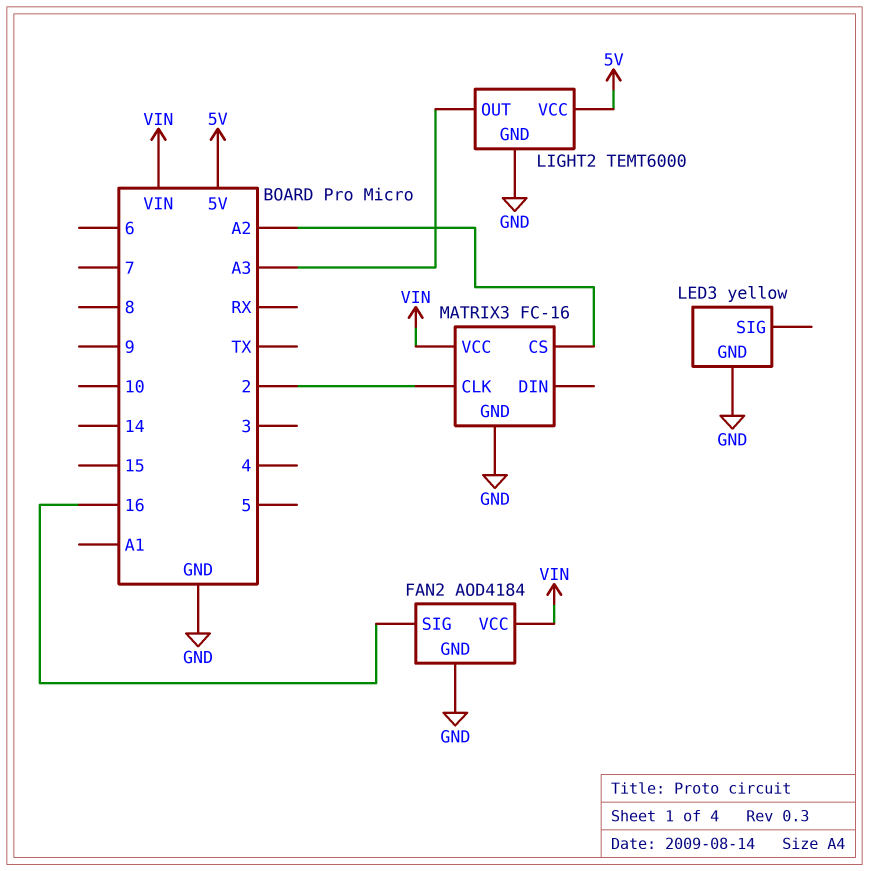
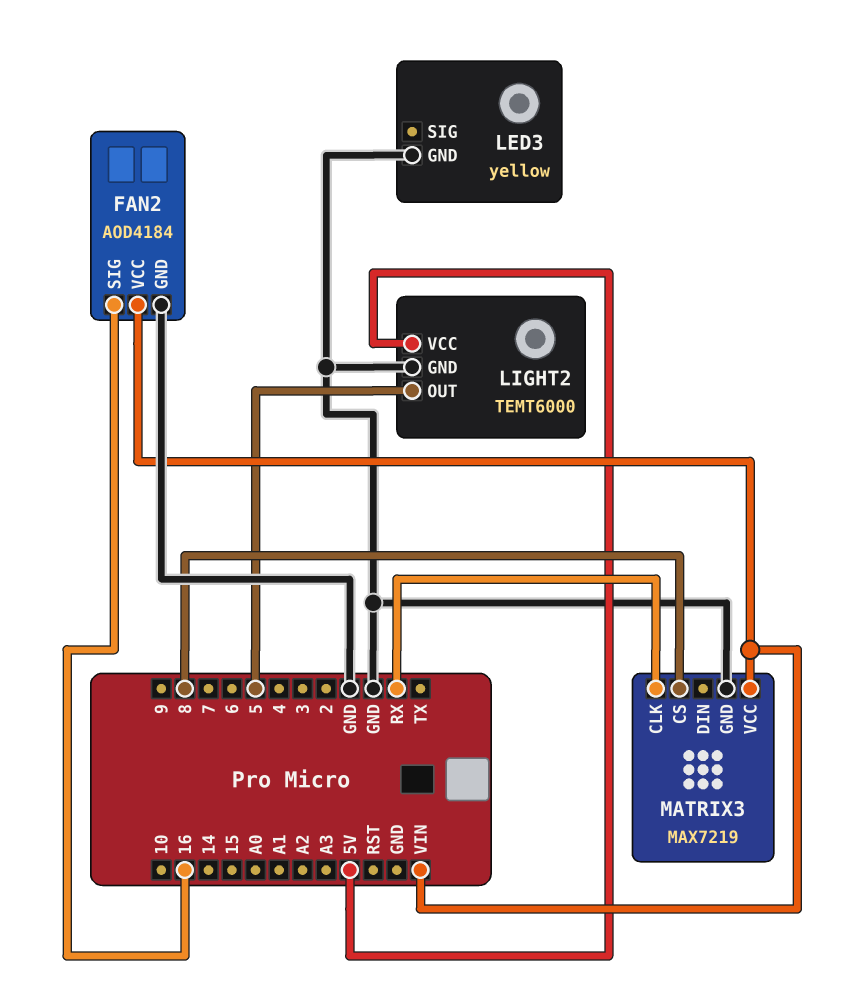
LIGHT2 pin OUT: A3 -> 5
MATRIX3: FC-16 -> MAX7219
MATRIX3 pin CLK: 2 -> RX
MATRIX3 pin CS: A2 -> 8

